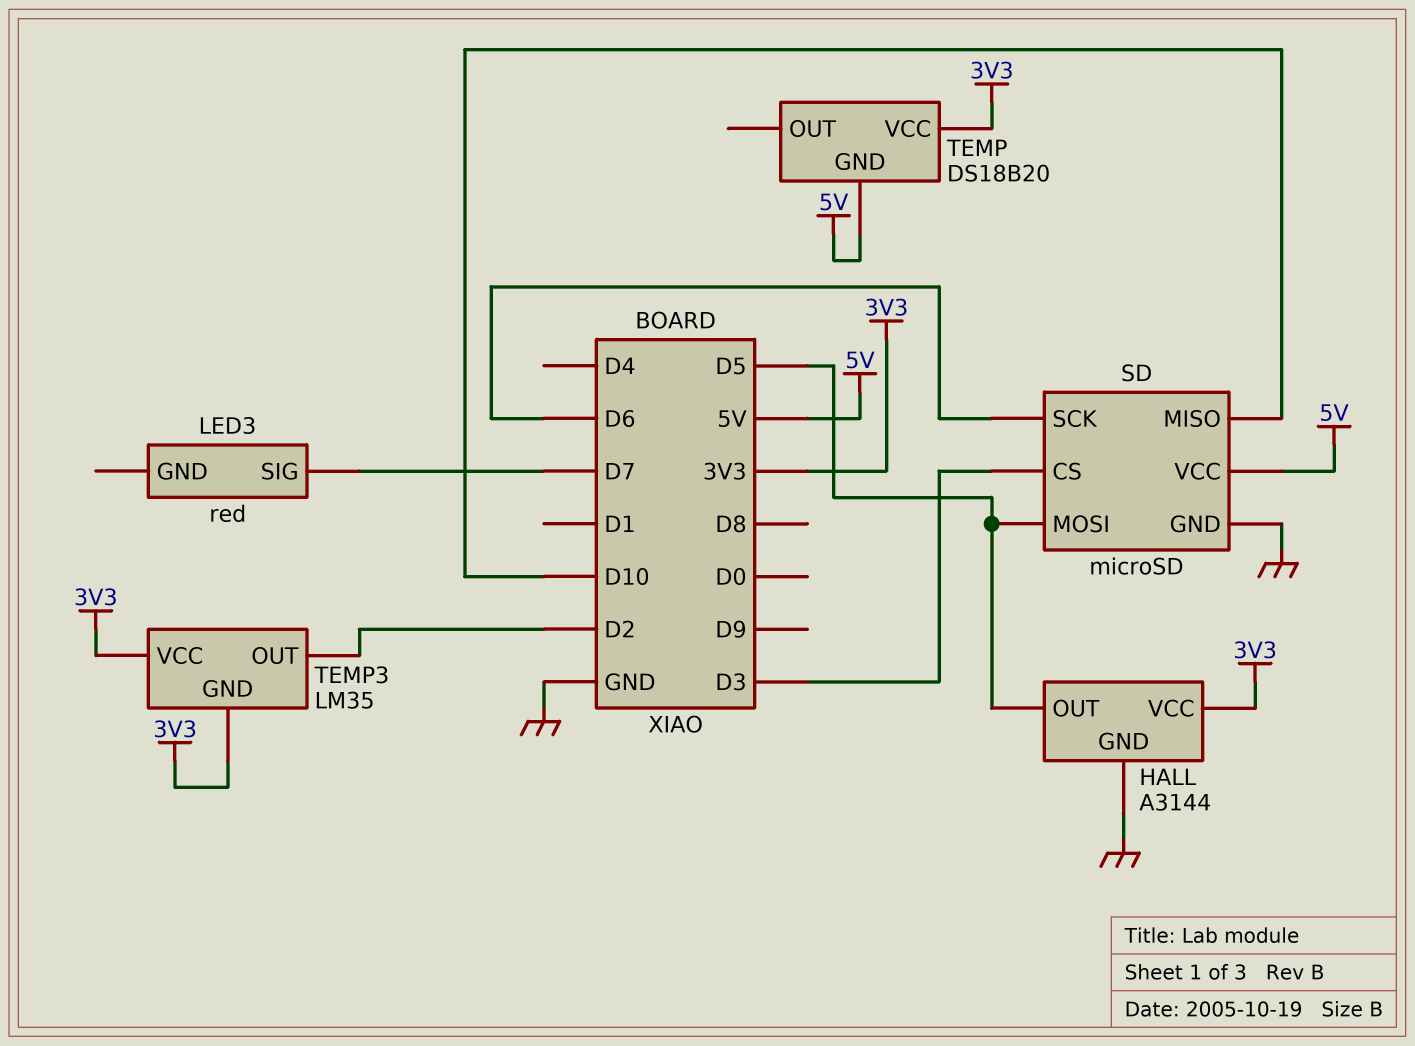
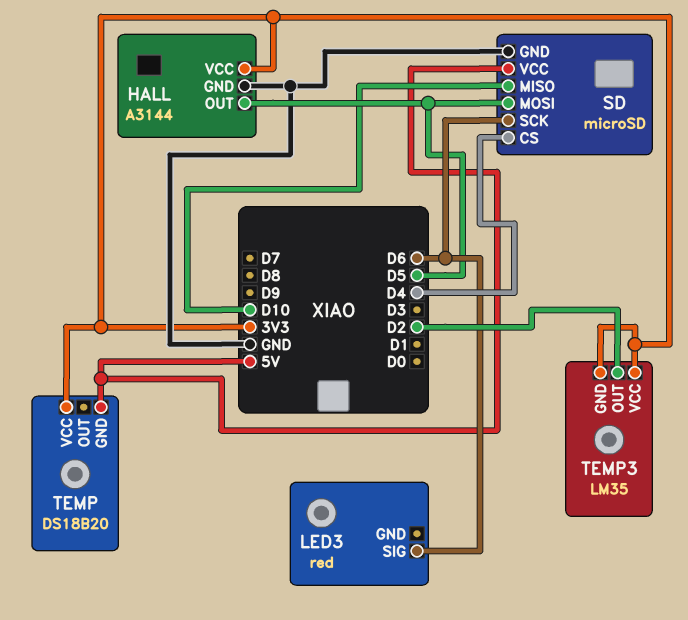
LED3 pin SIG: D7 -> D6
SD pin CS: D3 -> D4

